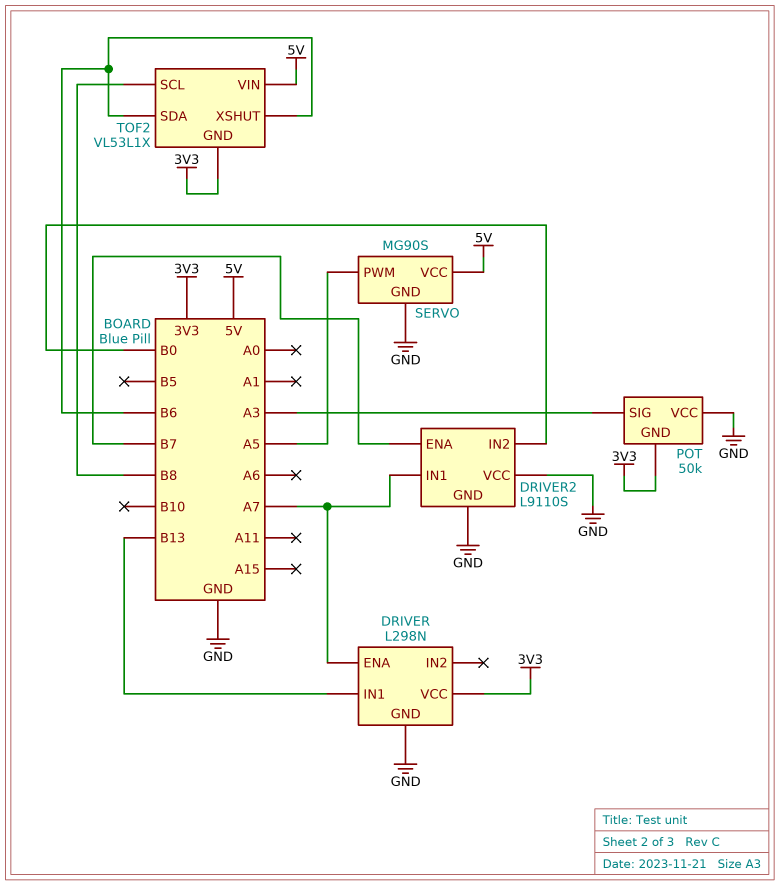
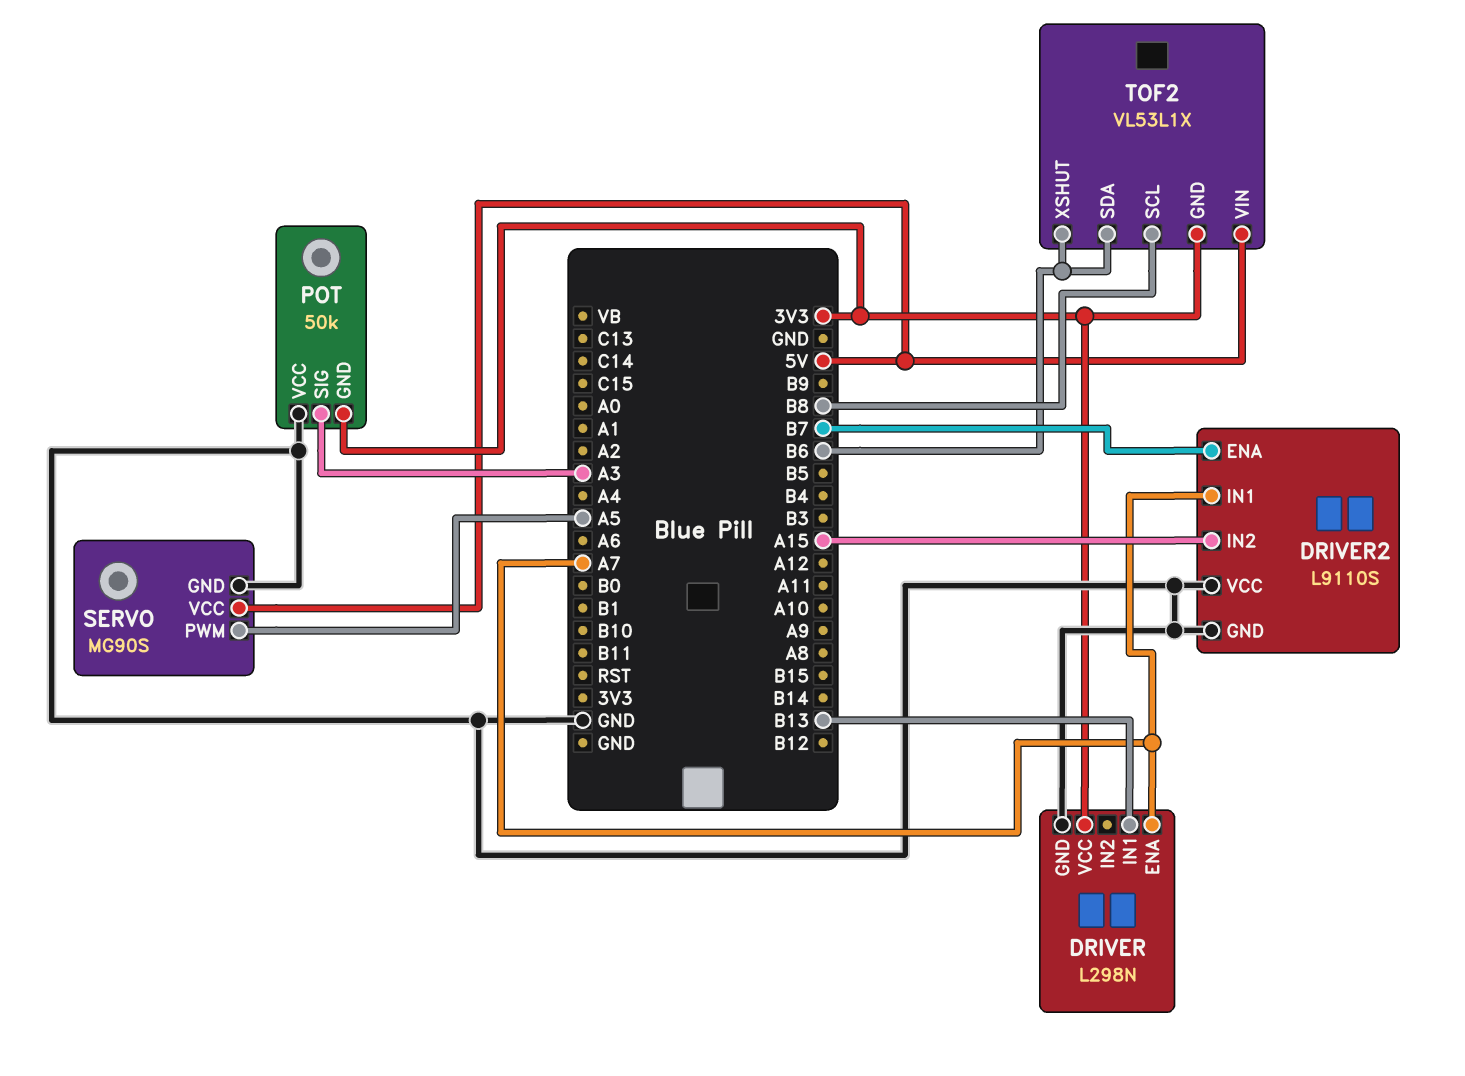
DRIVER2 pin IN2: B0 -> A15

